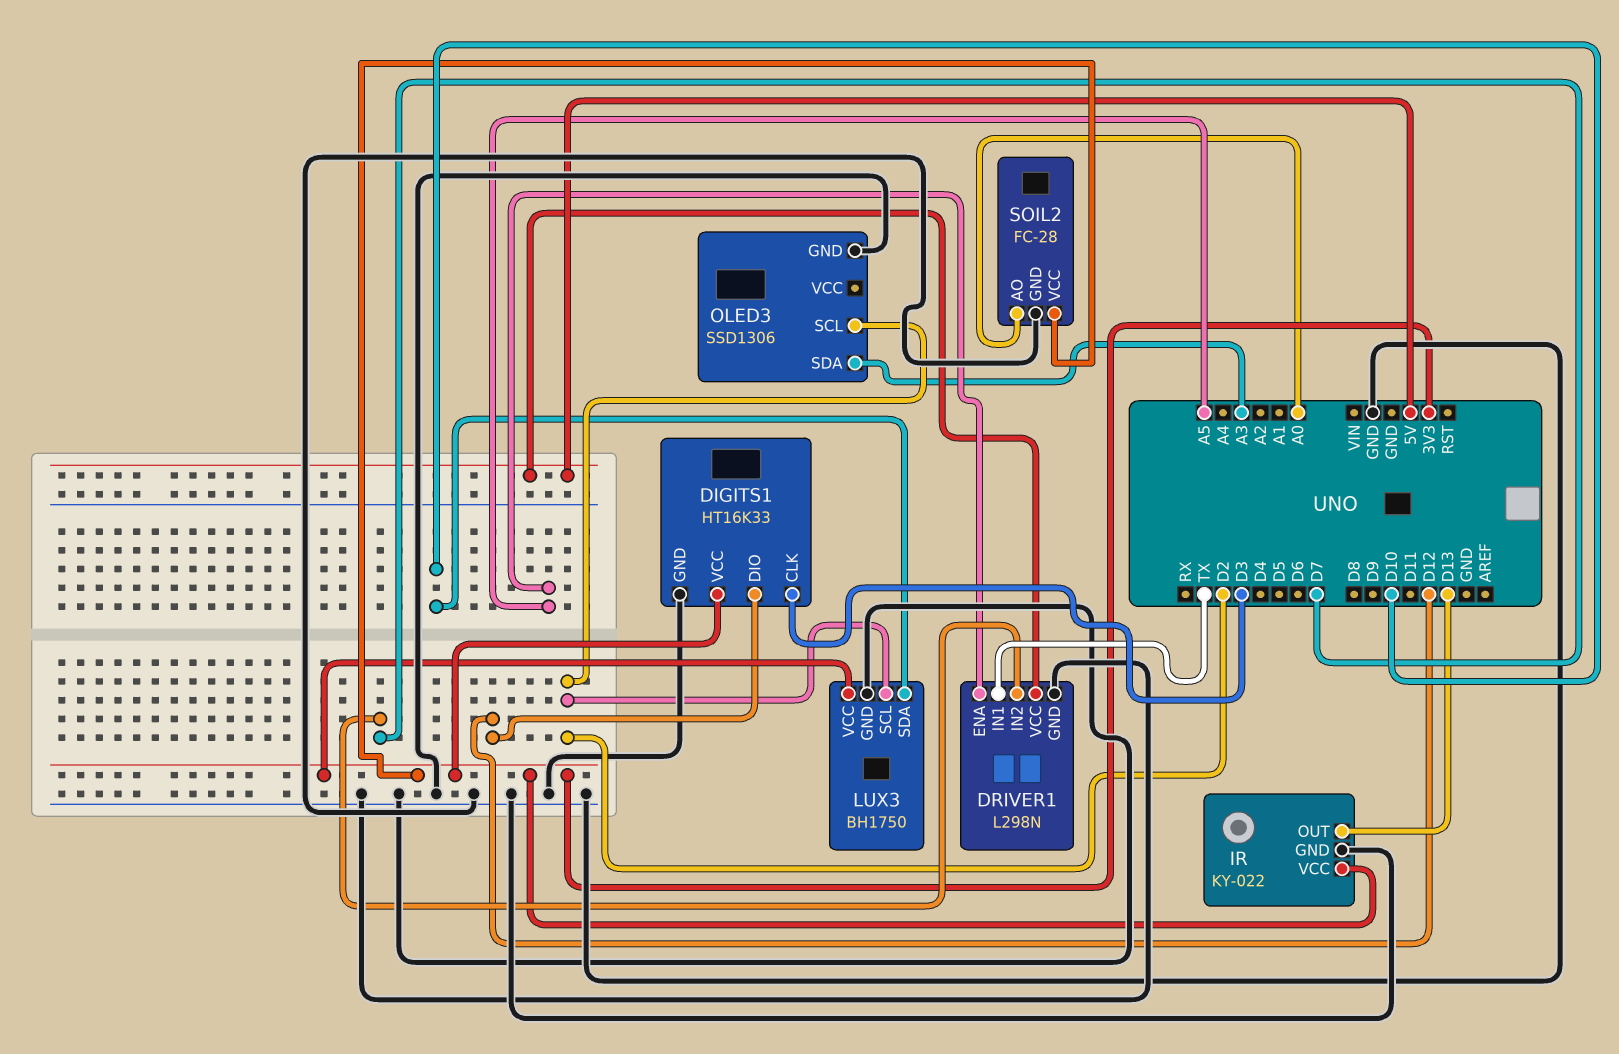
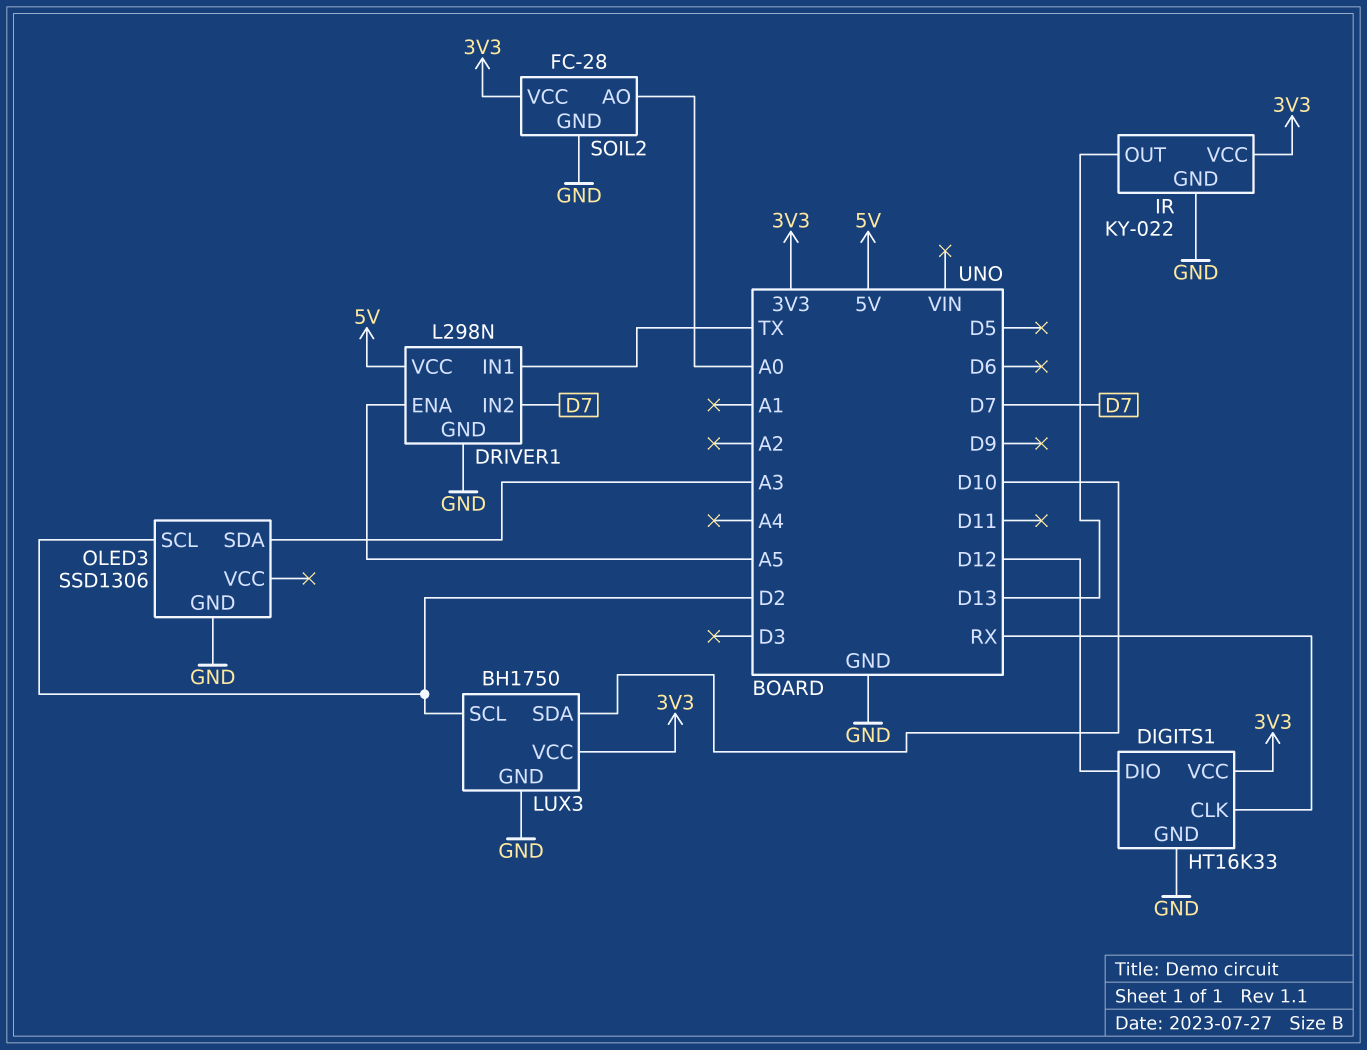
DIGITS1 pin CLK: D3 -> RX

